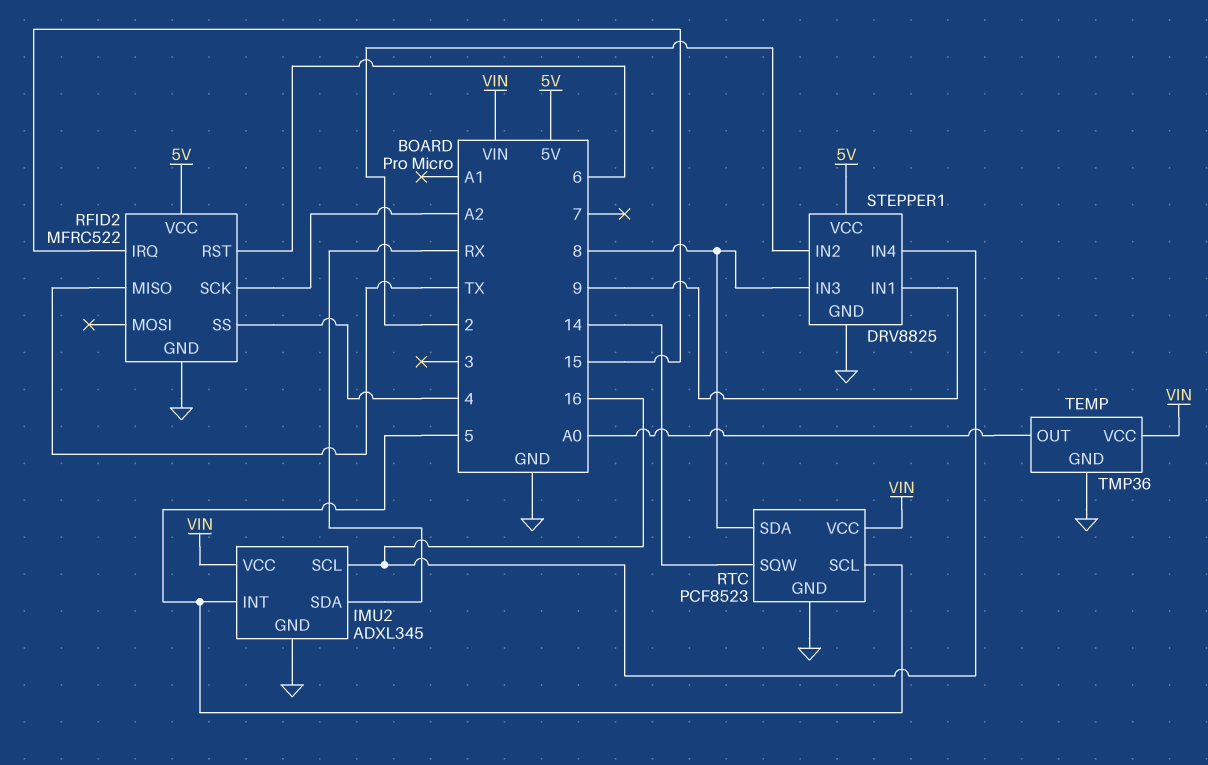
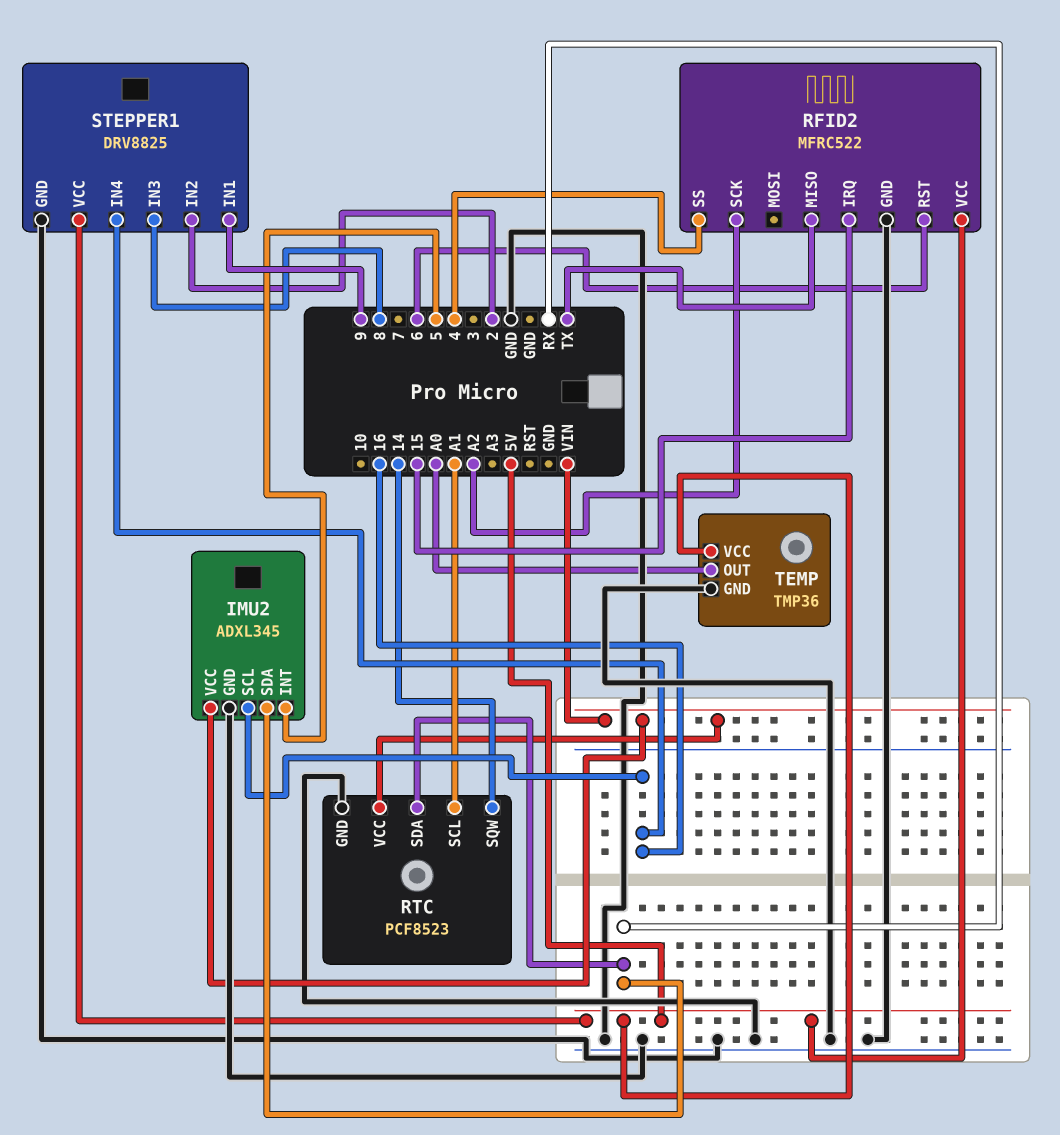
RTC pin SCL: 5 -> A1
RTC pin SDA: 8 -> RX
TEMP pin VCC: VIN -> 5V

